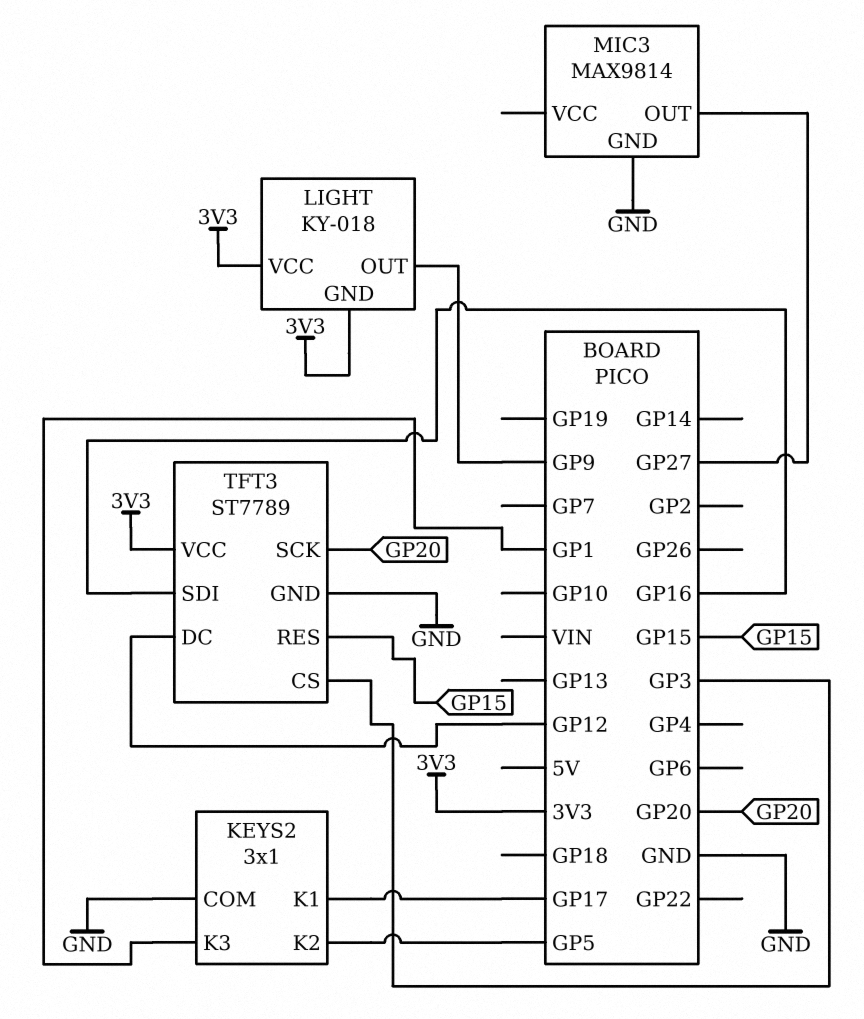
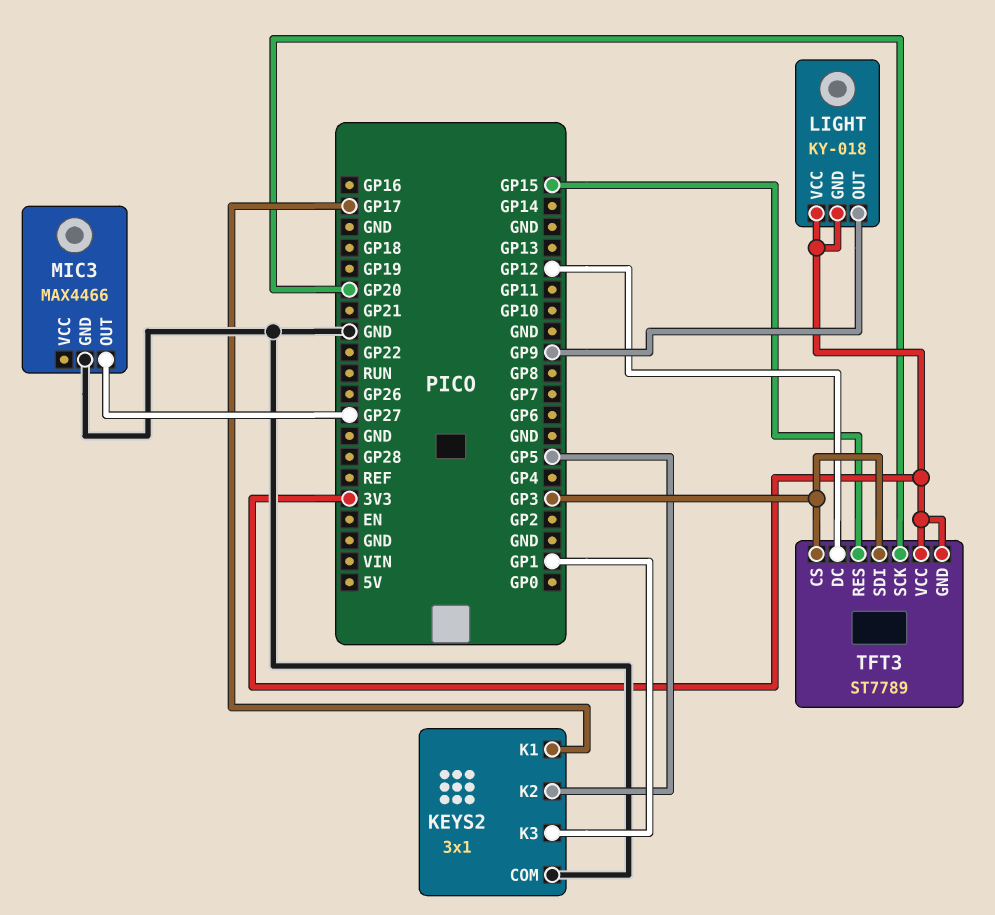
MIC3: MAX9814 -> MAX4466
TFT3 pin GND: GND -> 3V3
TFT3 pin SDI: GP16 -> GP3

